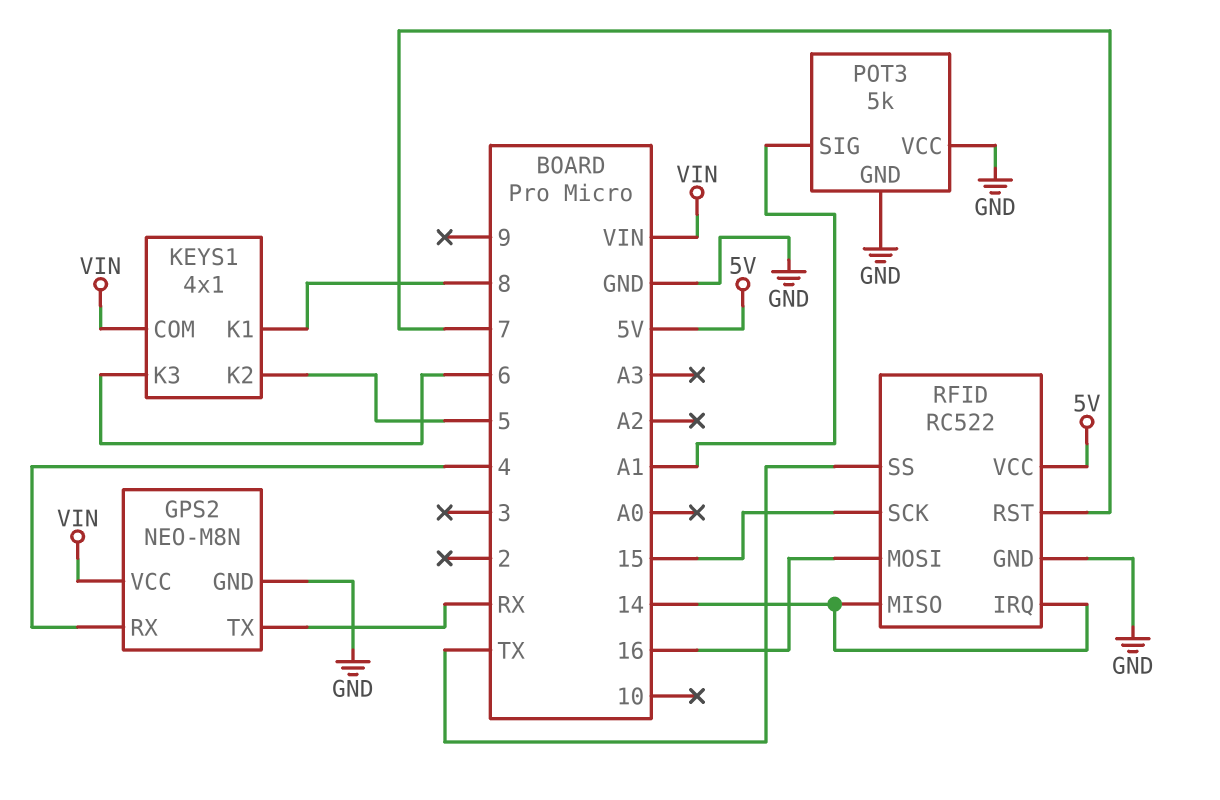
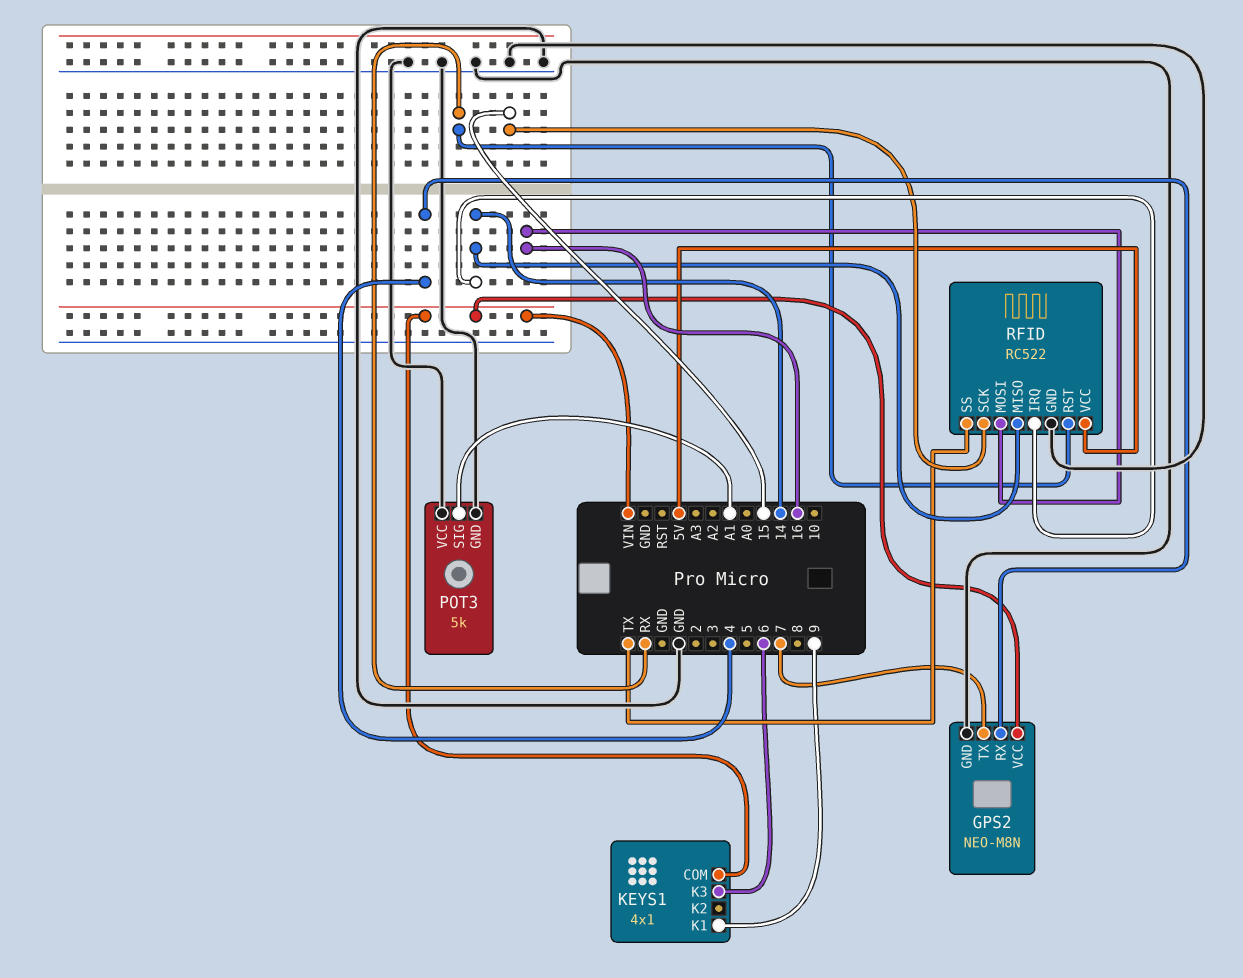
GPS2 pin TX: RX -> 7
KEYS1 pin K1: 8 -> 9
KEYS1 pin K2: 5 -> none
RFID pin RST: 7 -> RX

